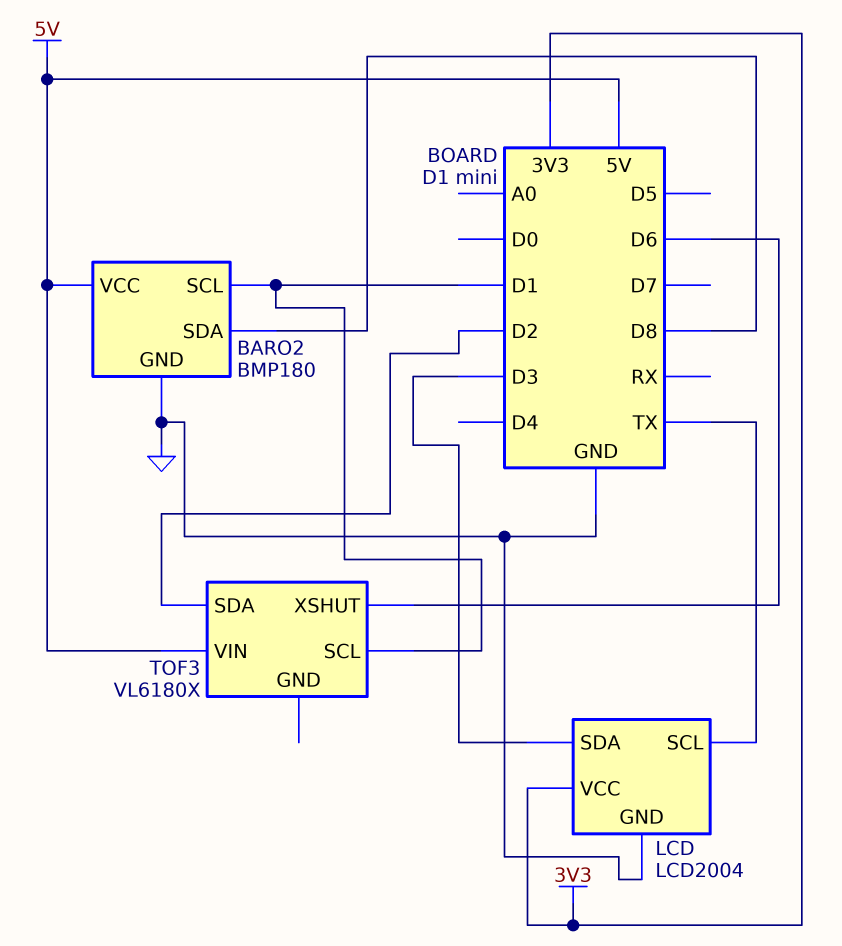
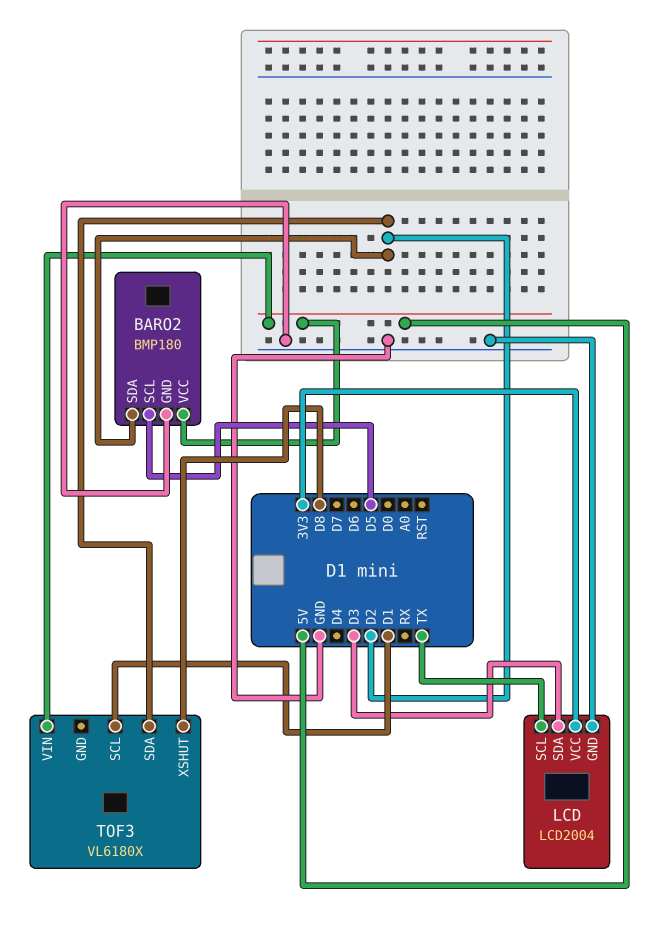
BARO2 pin SCL: D1 -> D5
BARO2 pin SDA: D8 -> D2
TOF3 pin XSHUT: D6 -> D8

